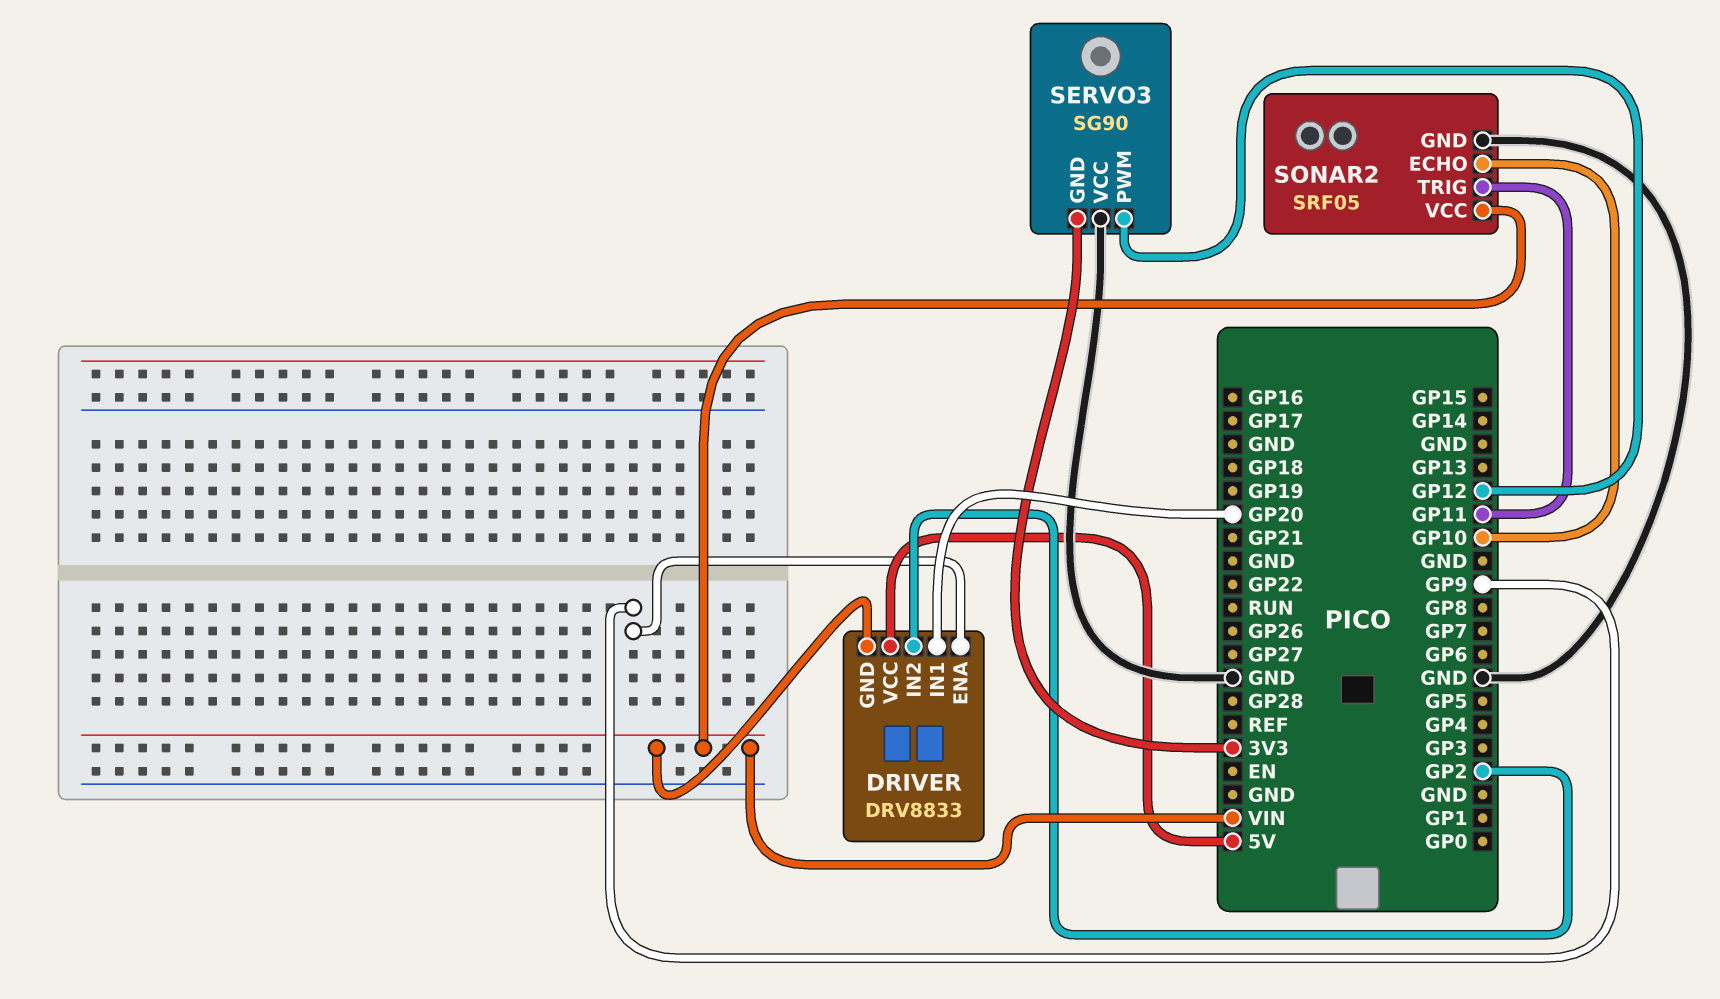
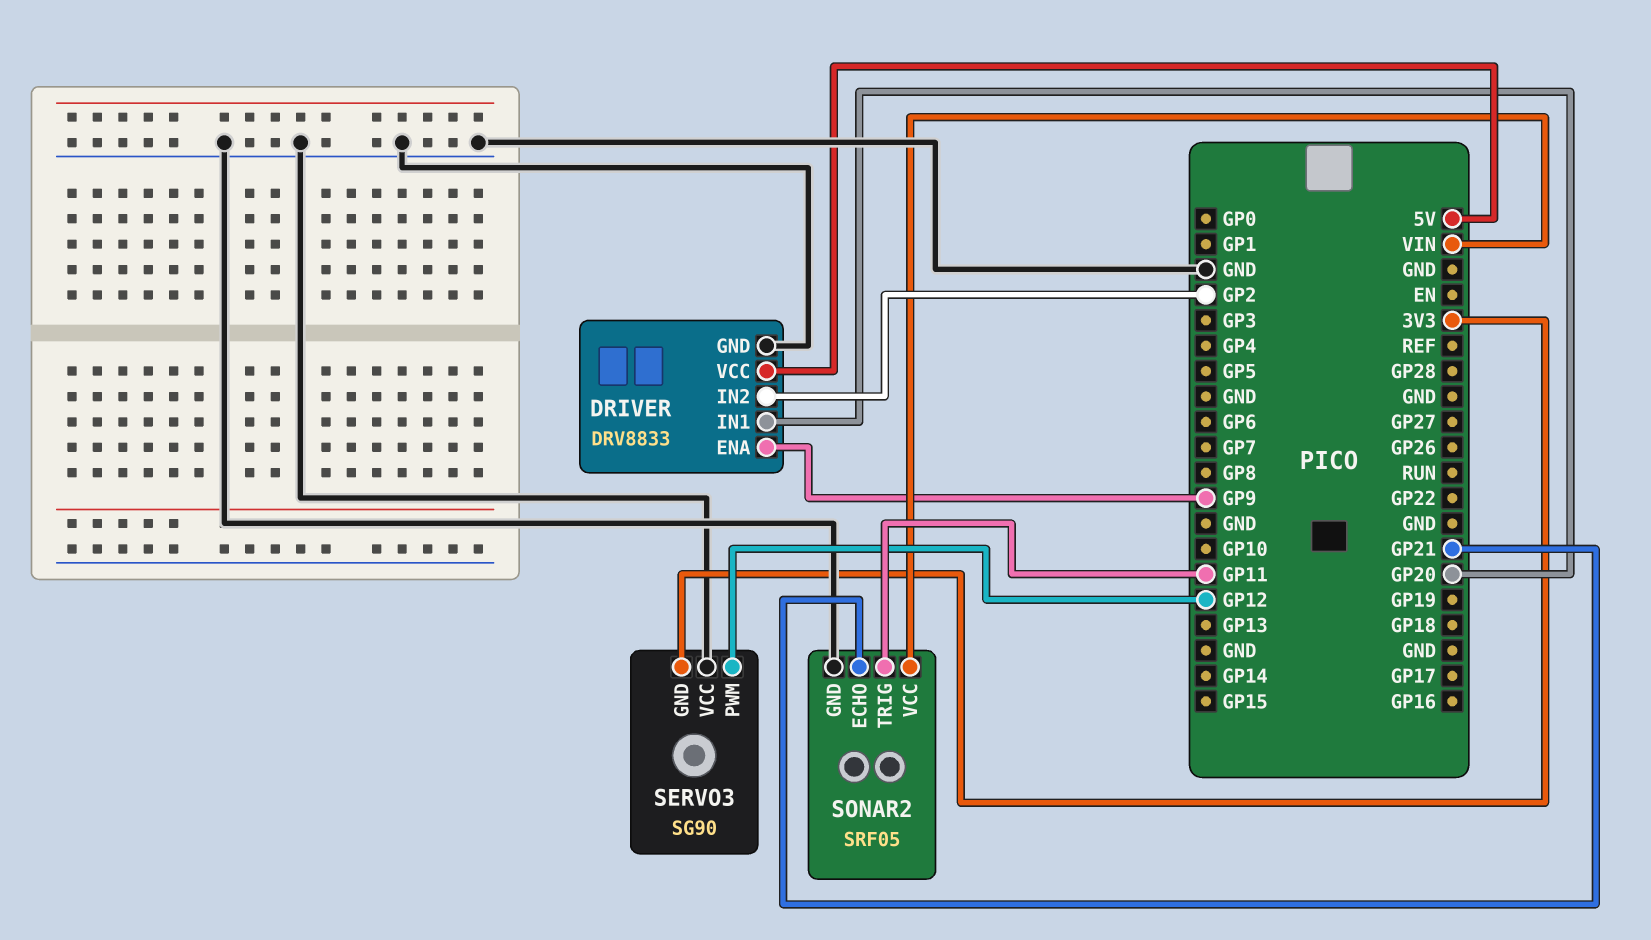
DRIVER pin GND: VIN -> GND
SONAR2 pin ECHO: GP10 -> GP21

